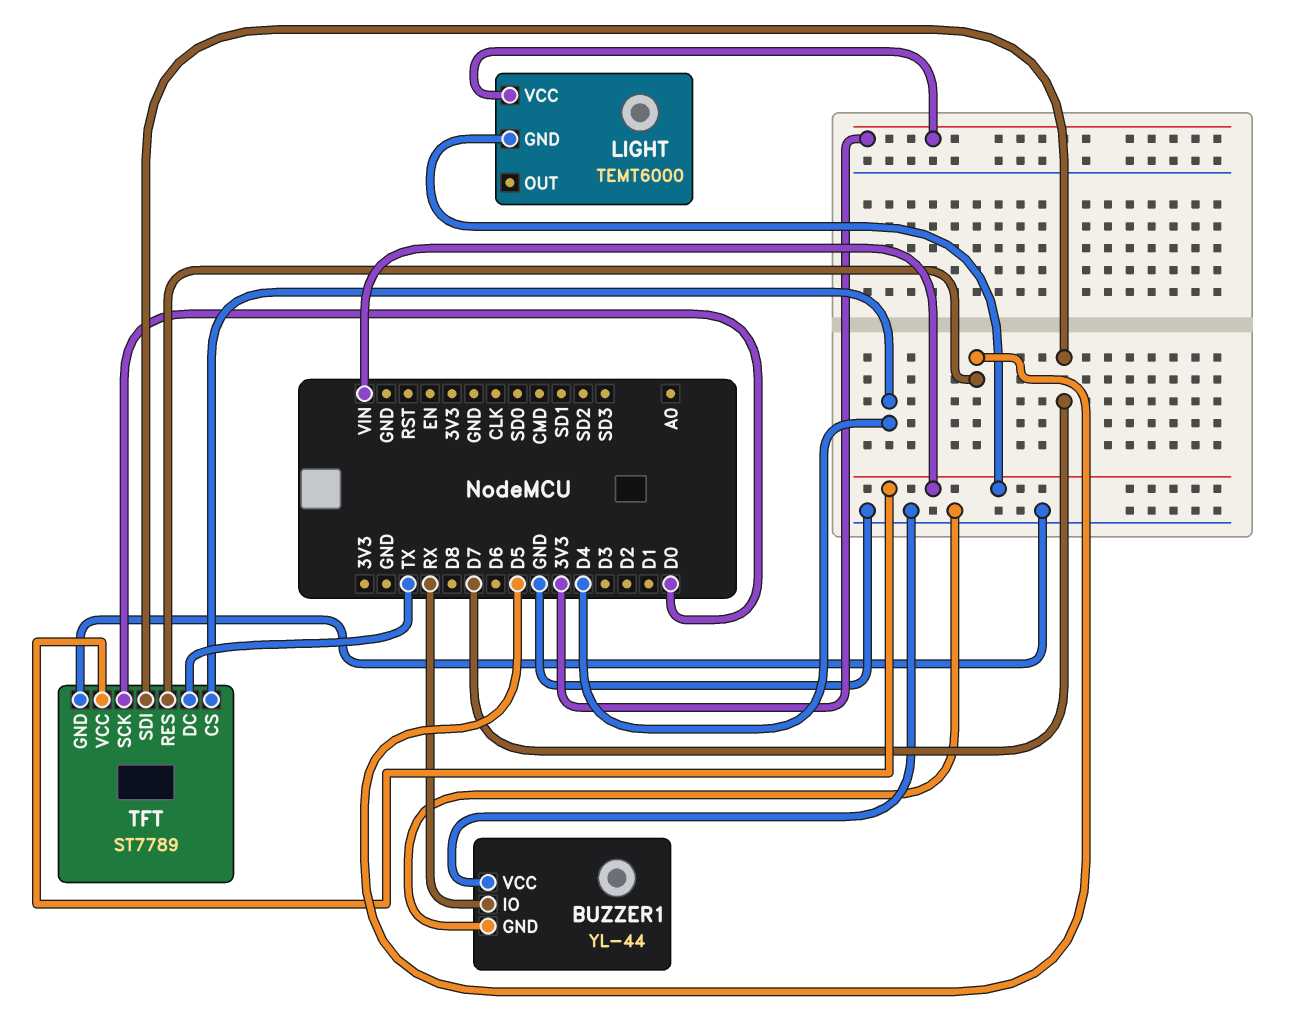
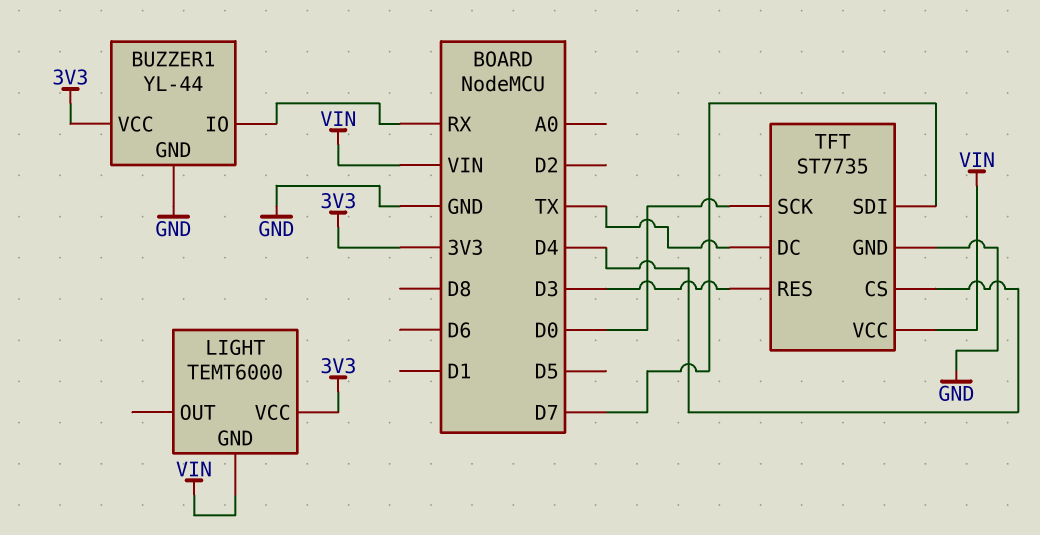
BUZZER1 pin VCC: GND -> 3V3
TFT: ST7789 -> ST7735
TFT pin RES: D5 -> D3

